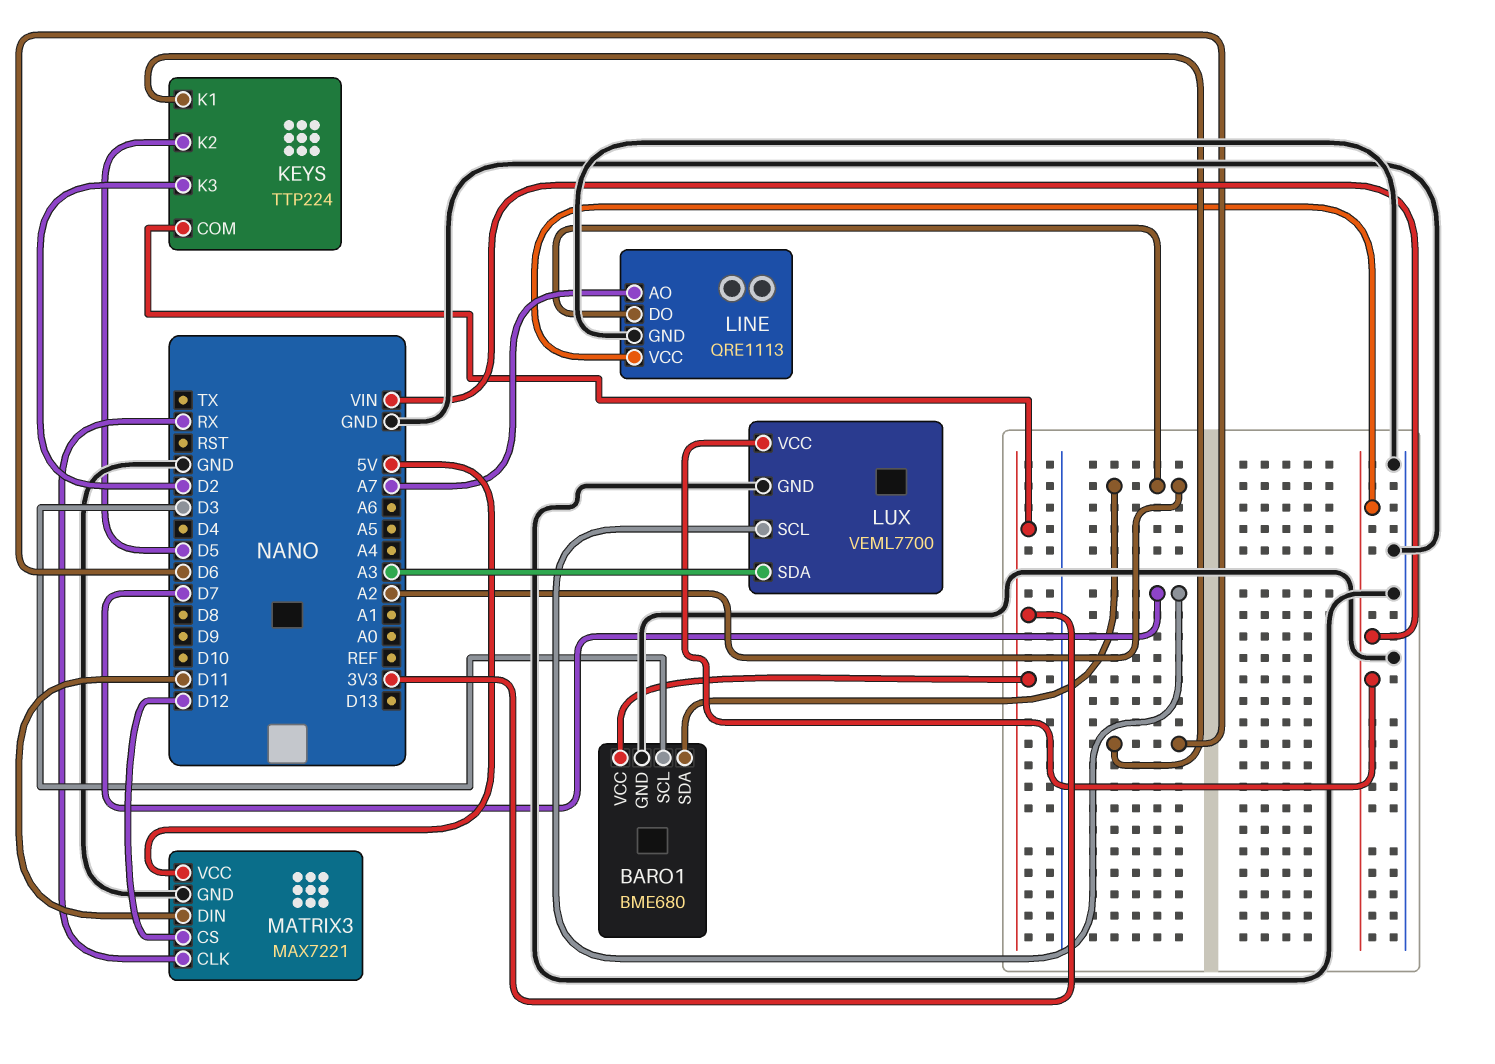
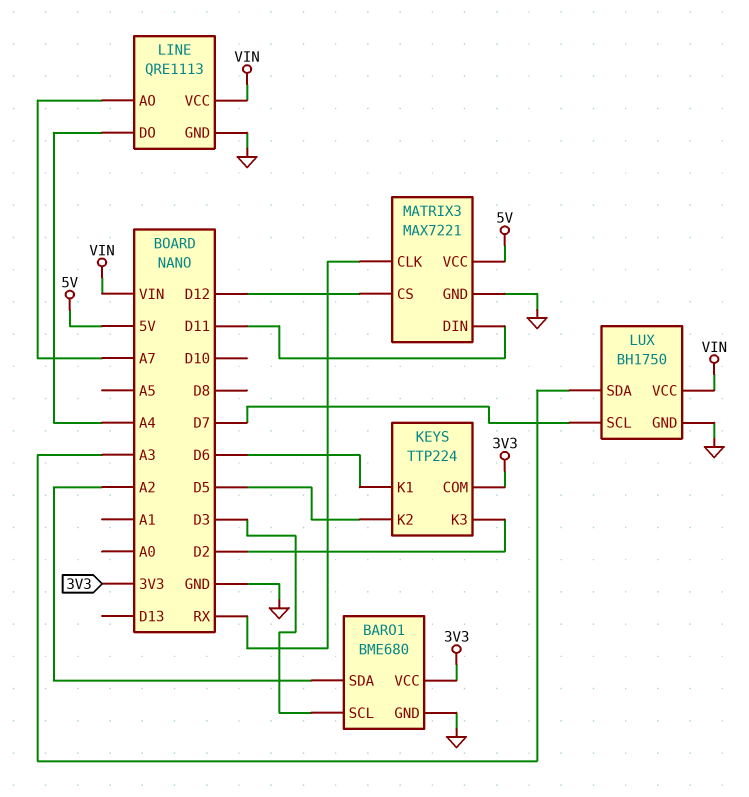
LINE pin DO: A2 -> A4
LUX: VEML7700 -> BH1750

